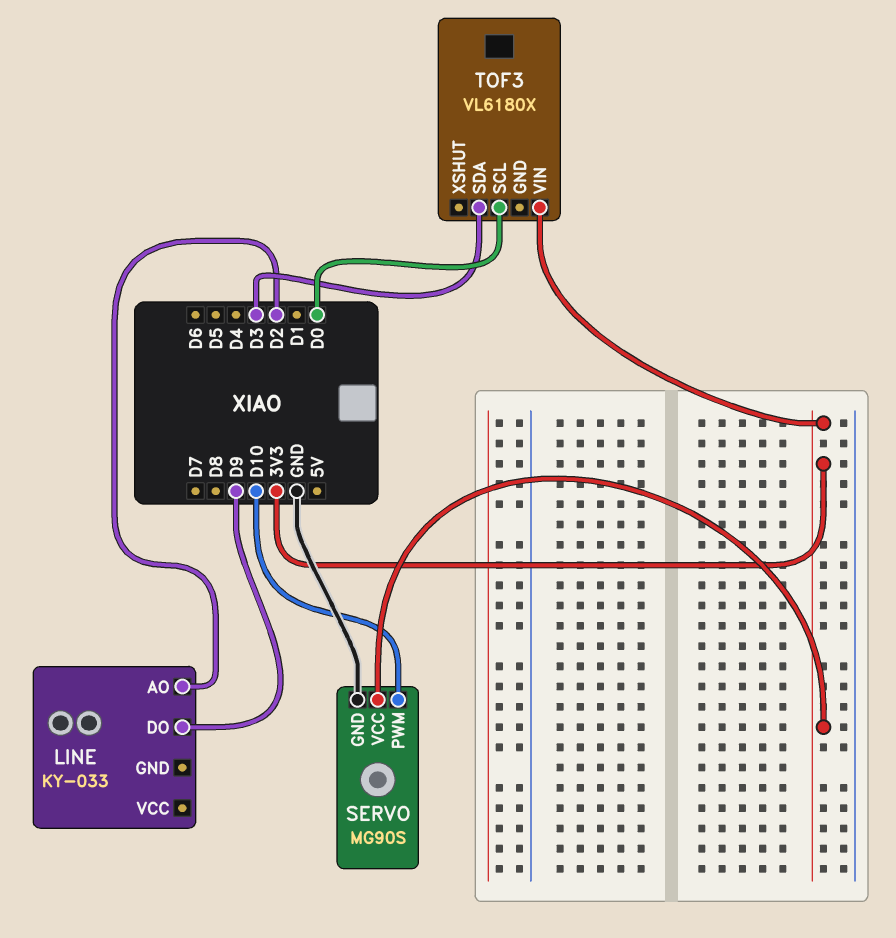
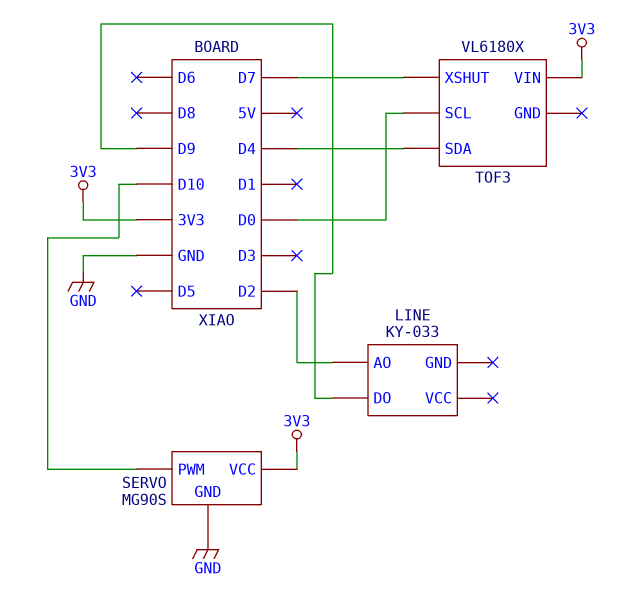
TOF3 pin SDA: D3 -> D4
TOF3 pin XSHUT: none -> D7

